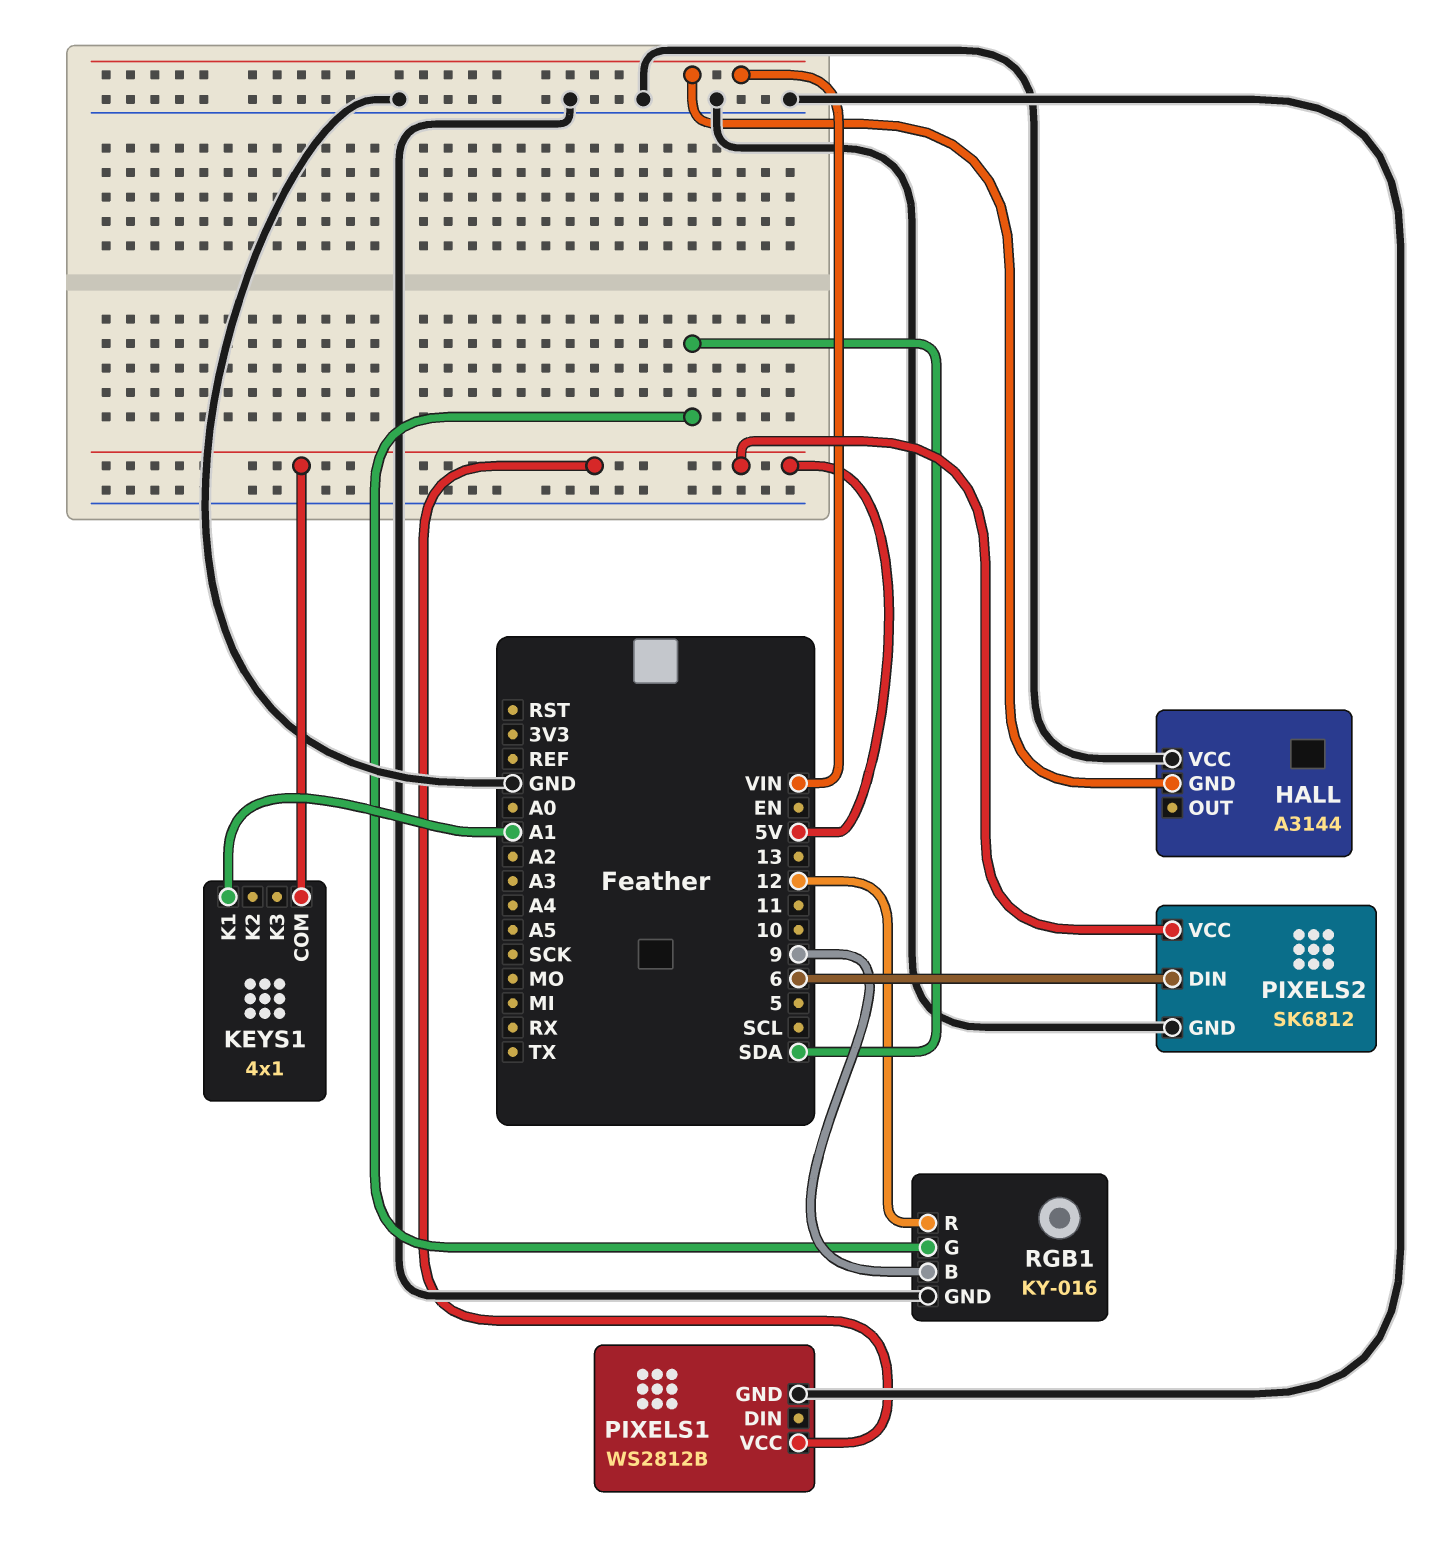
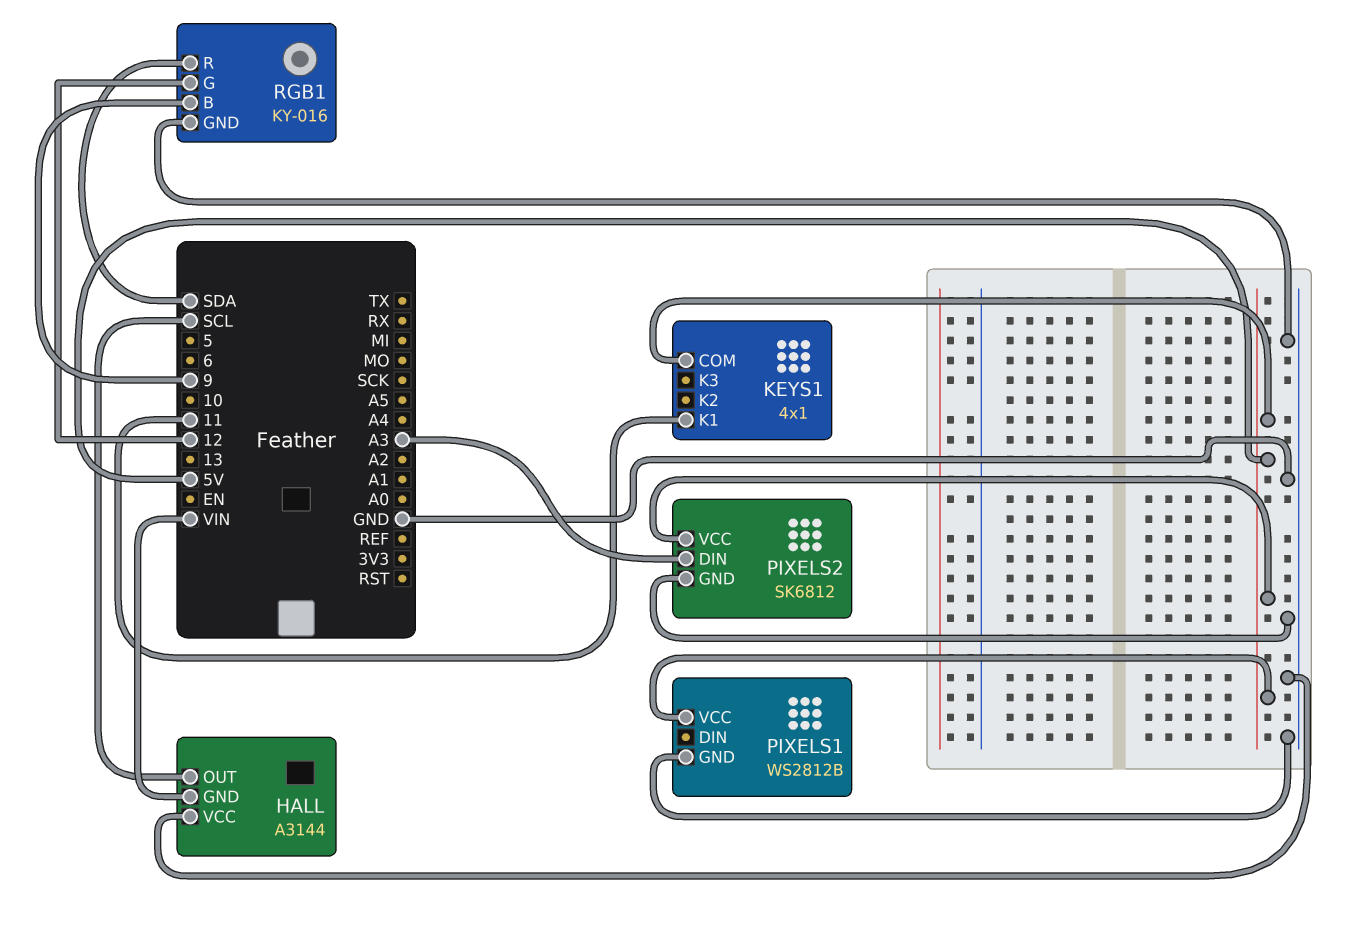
HALL pin OUT: none -> SCL
KEYS1 pin K1: A1 -> 11
PIXELS2 pin DIN: 6 -> A3
RGB1 pin G: SDA -> 12
RGB1 pin R: 12 -> SDA

